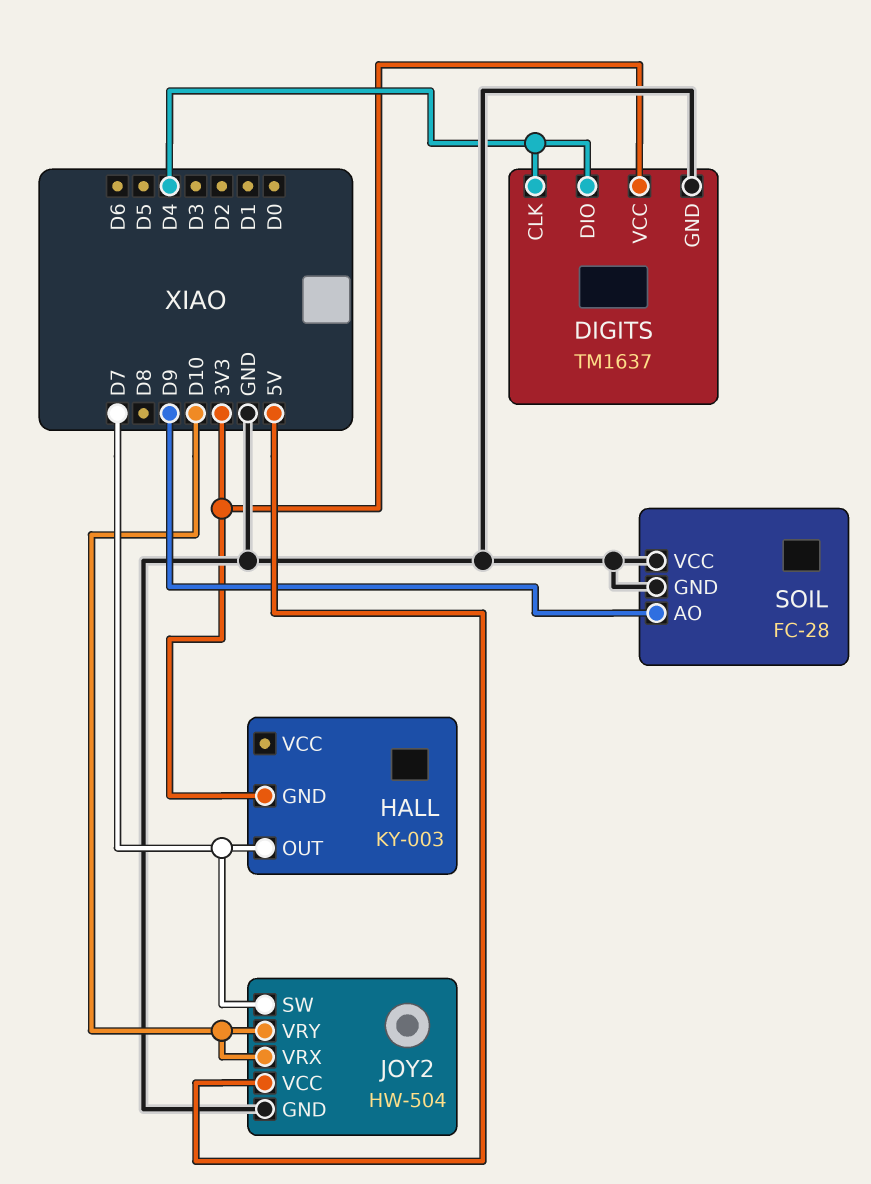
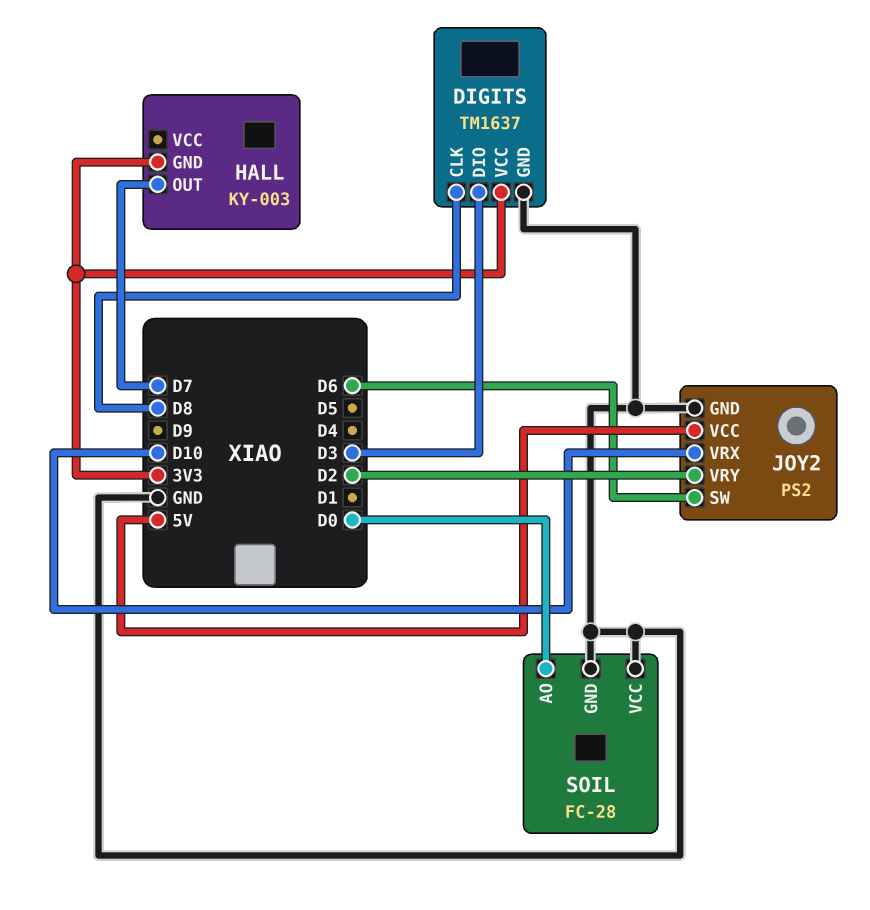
DIGITS pin CLK: D4 -> D8
DIGITS pin DIO: D4 -> D3
JOY2: HW-504 -> PS2
JOY2 pin SW: D7 -> D6
JOY2 pin VRY: D10 -> D2
SOIL pin AO: D9 -> D0

